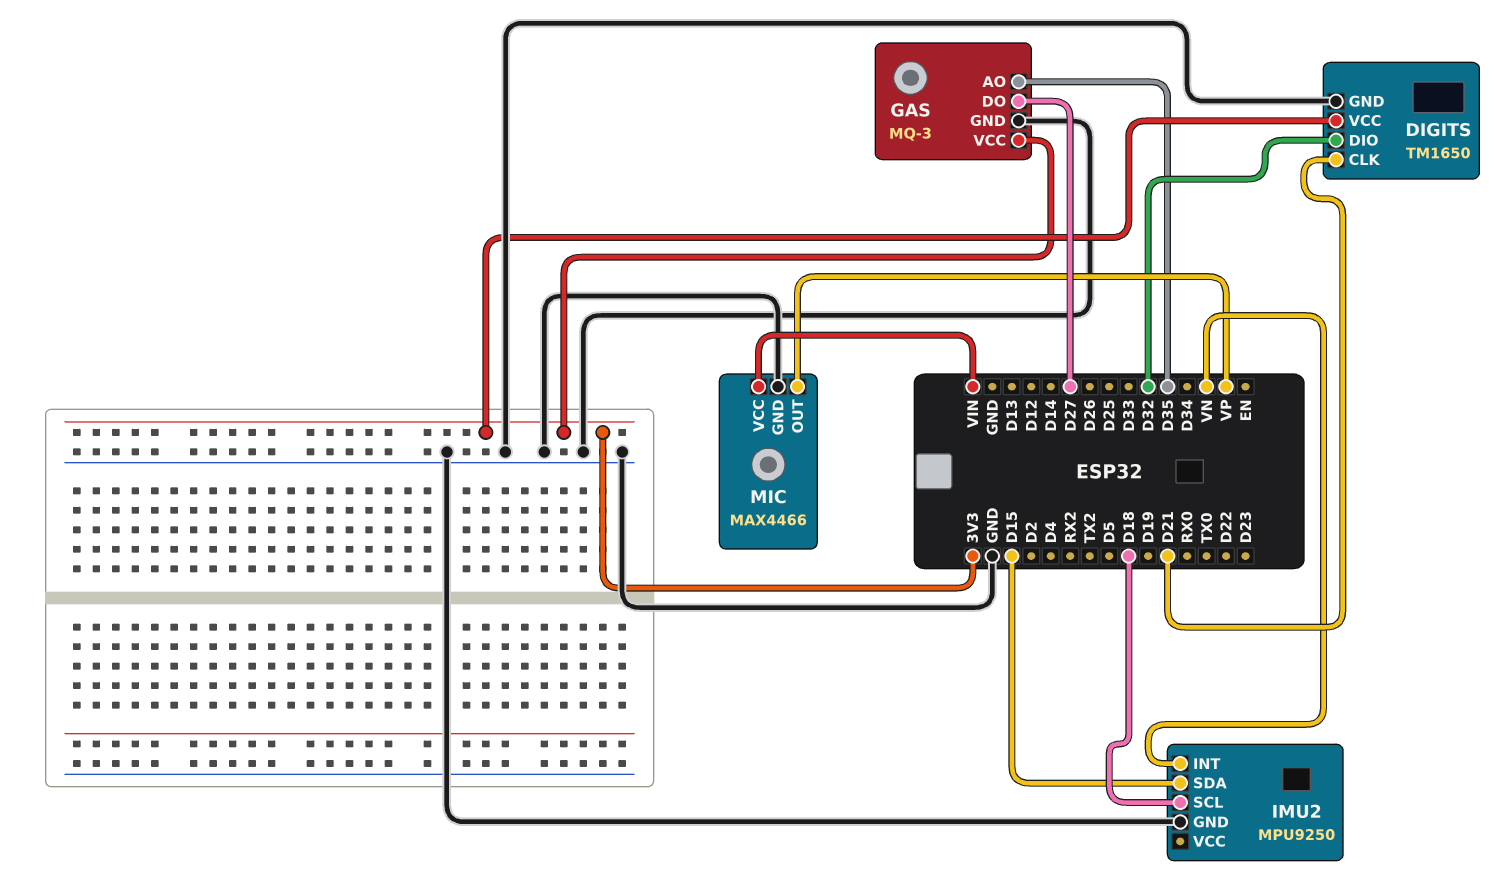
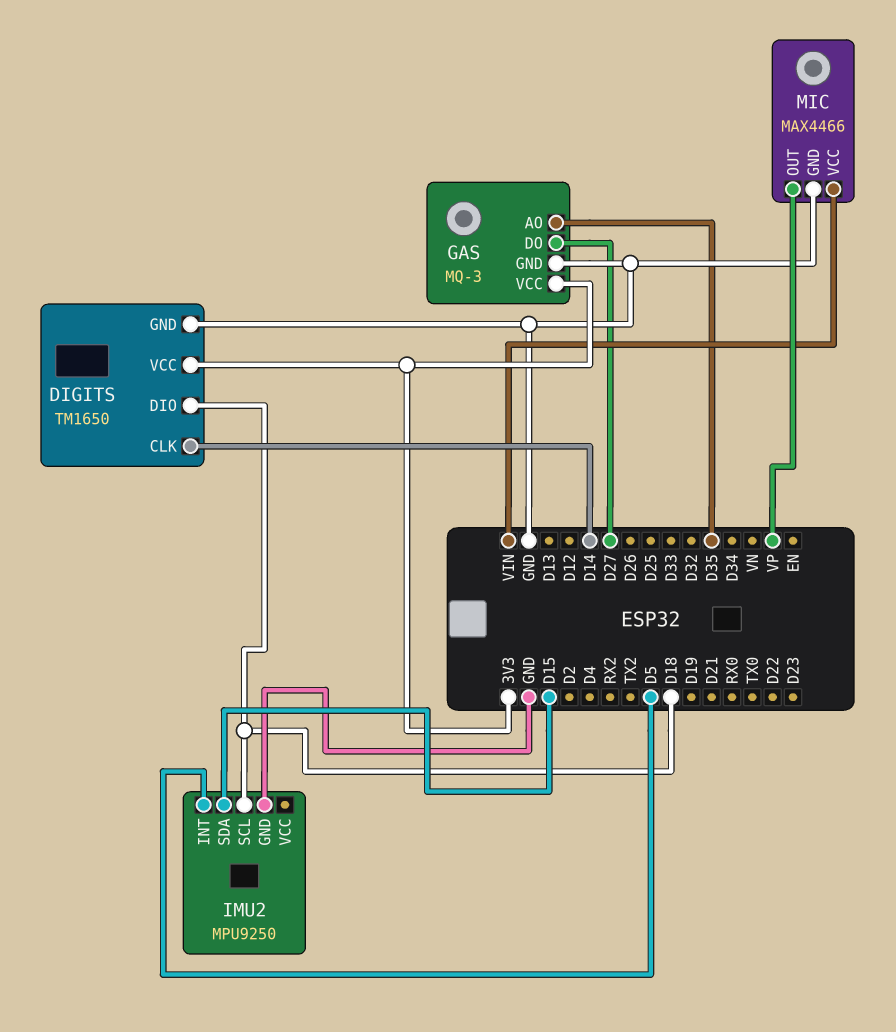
DIGITS pin CLK: D21 -> D14
DIGITS pin DIO: D32 -> D18
IMU2 pin INT: VN -> D5

